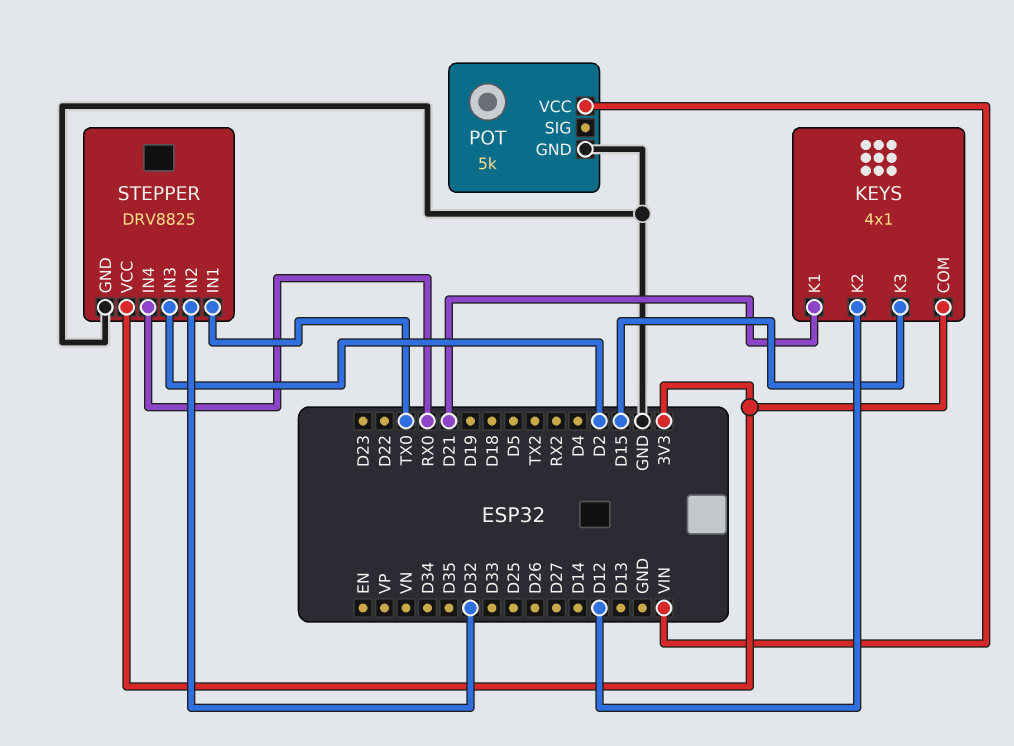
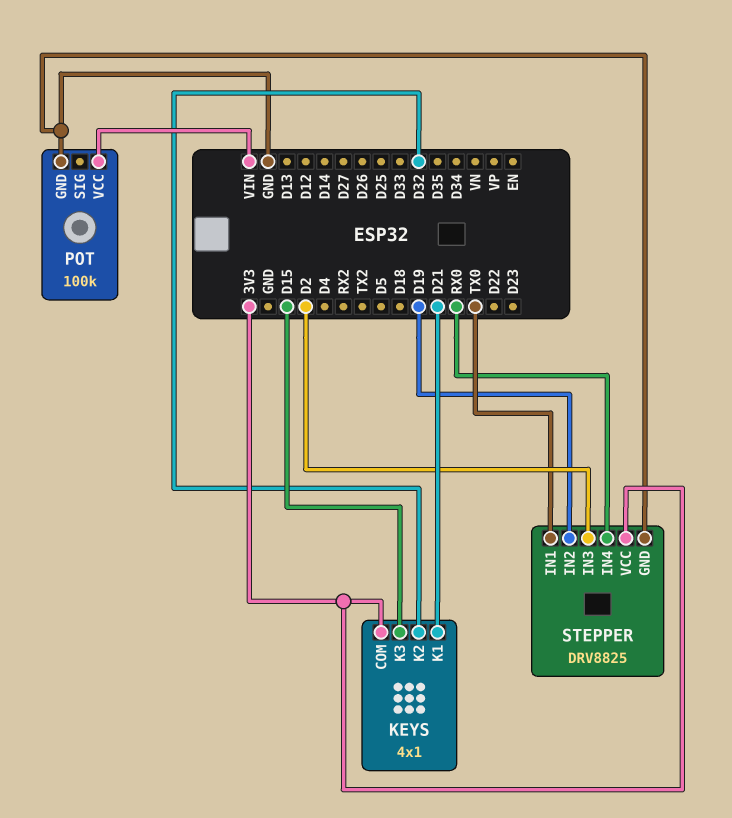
KEYS pin K2: D12 -> D32
POT: 5k -> 100k
STEPPER pin IN2: D32 -> D19

